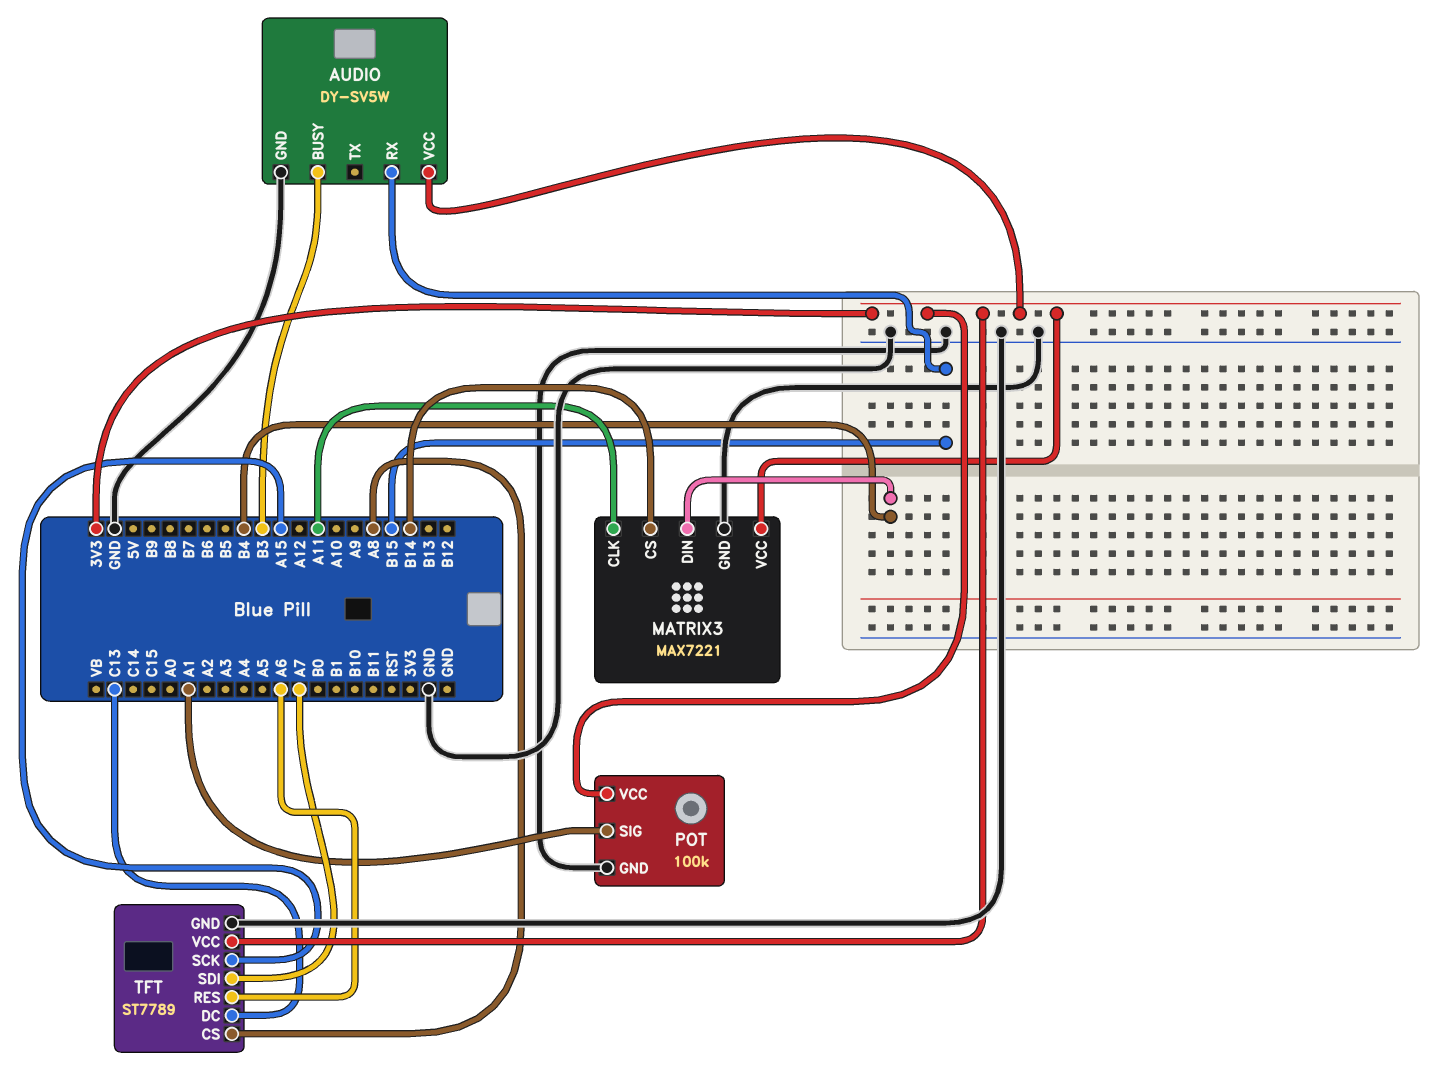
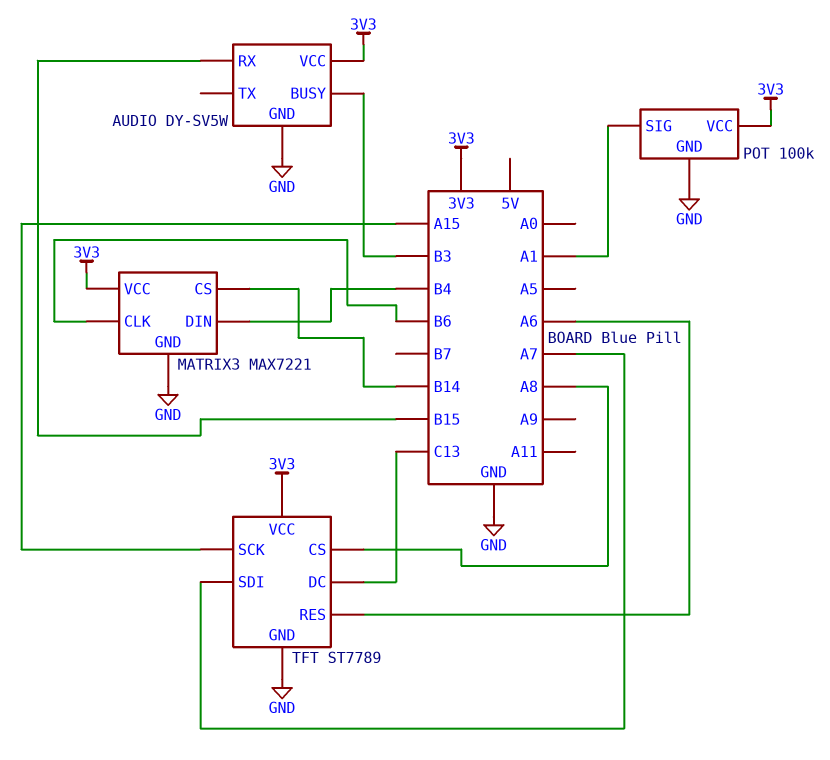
MATRIX3 pin CLK: A11 -> B6

